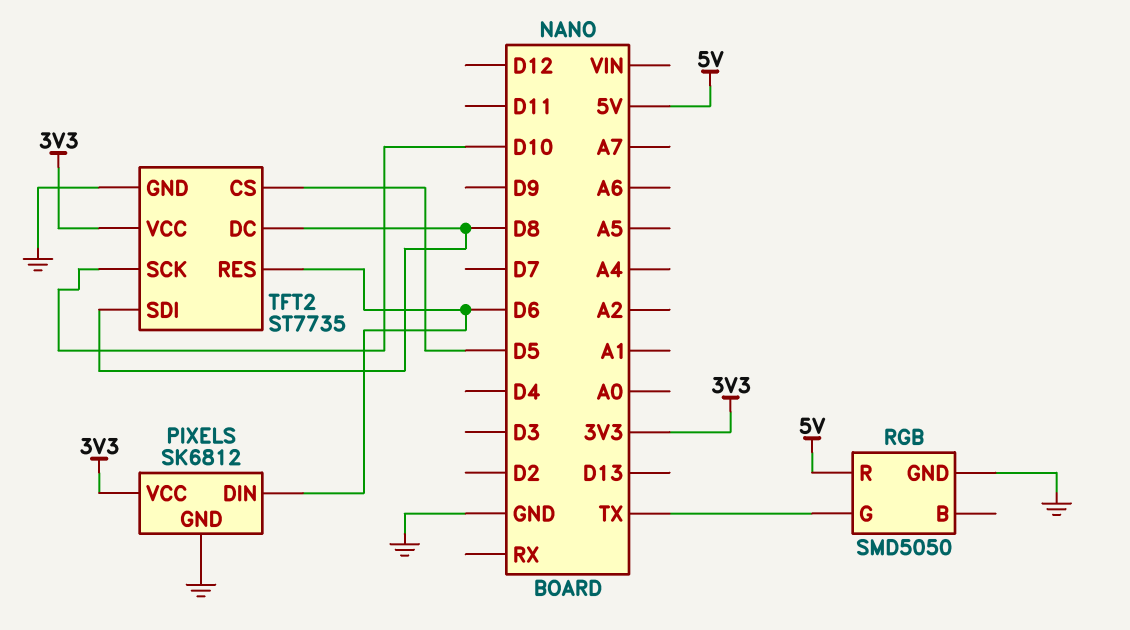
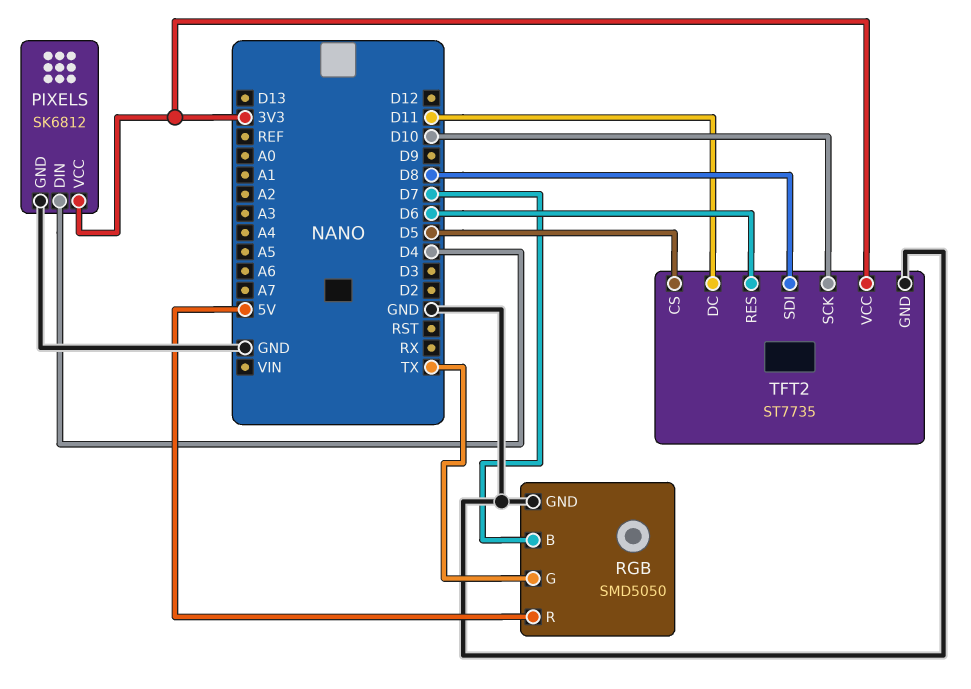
PIXELS pin DIN: D6 -> D4
RGB pin B: none -> D7
TFT2 pin DC: D8 -> D11

